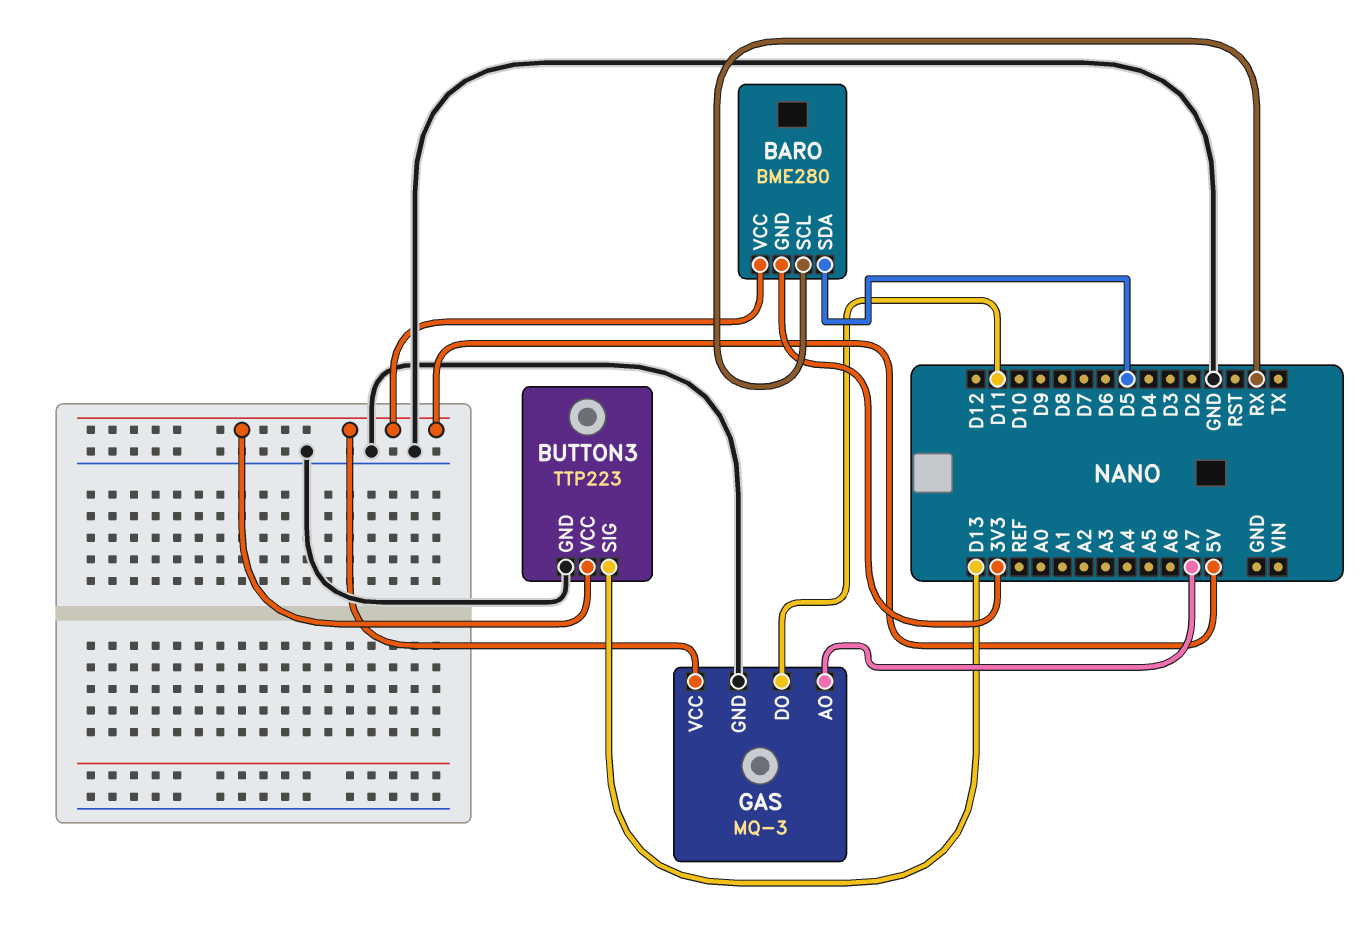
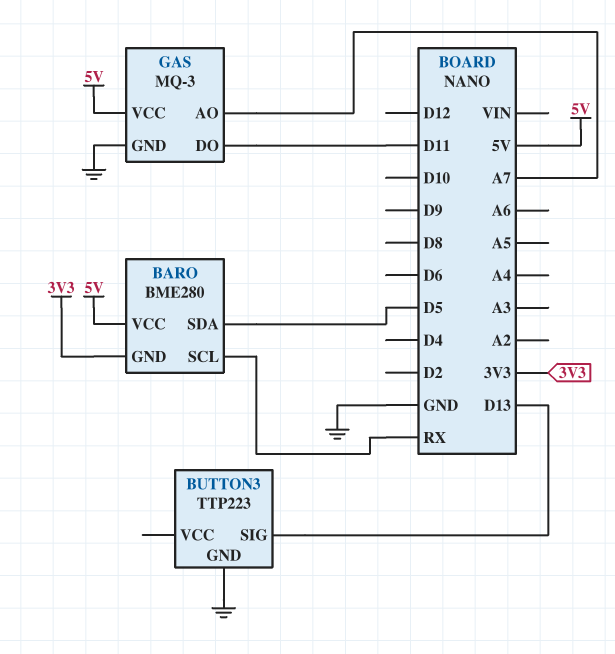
BUTTON3 pin VCC: 5V -> none

